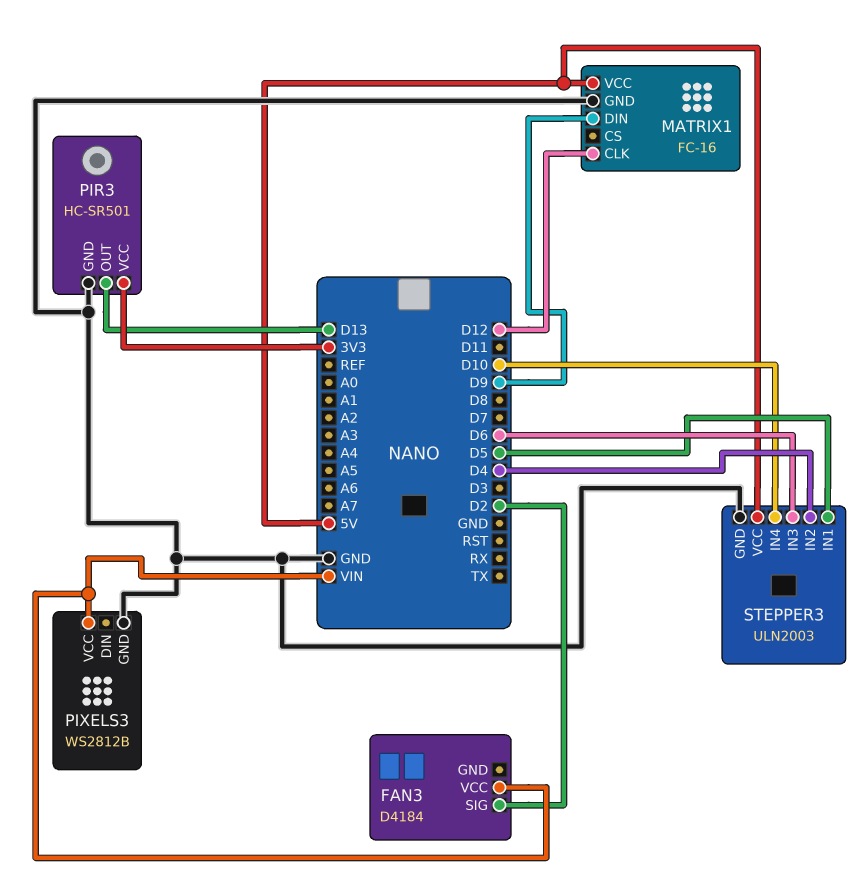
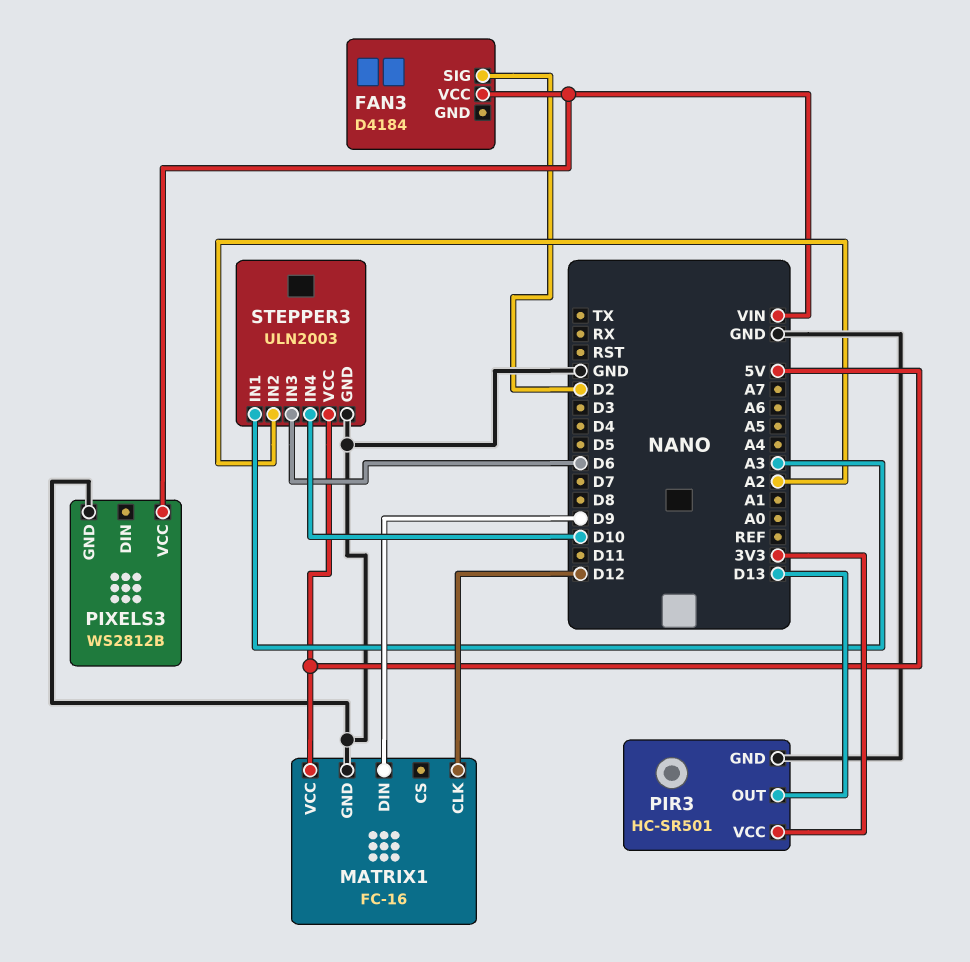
STEPPER3 pin IN1: D5 -> A3
STEPPER3 pin IN2: D4 -> A2

